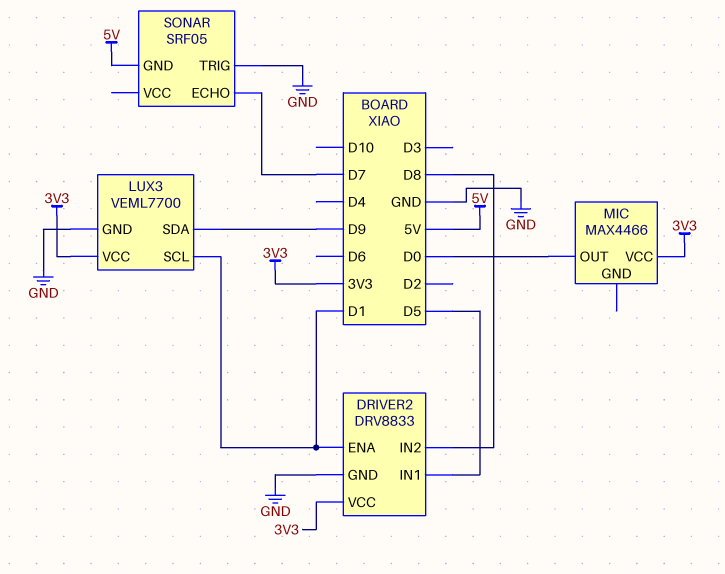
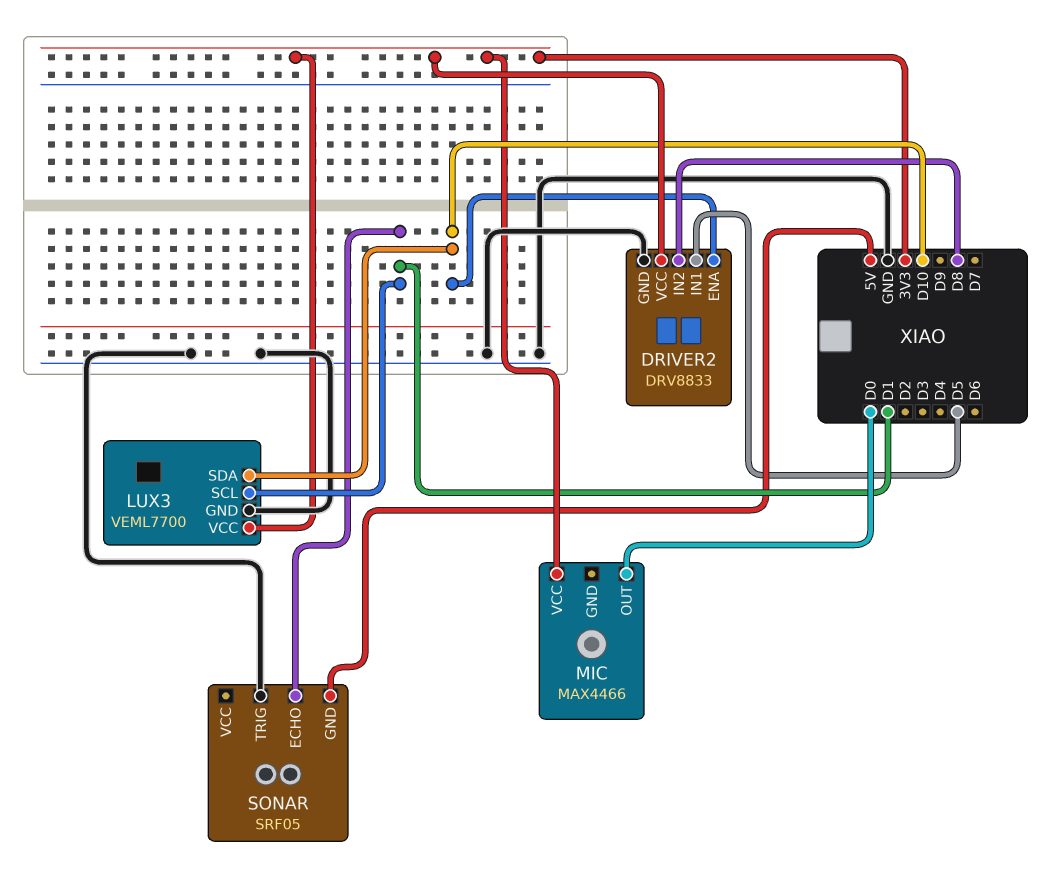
DRIVER2 pin ENA: D1 -> D10
LUX3 pin SDA: D9 -> D10
SONAR pin ECHO: D7 -> D1

